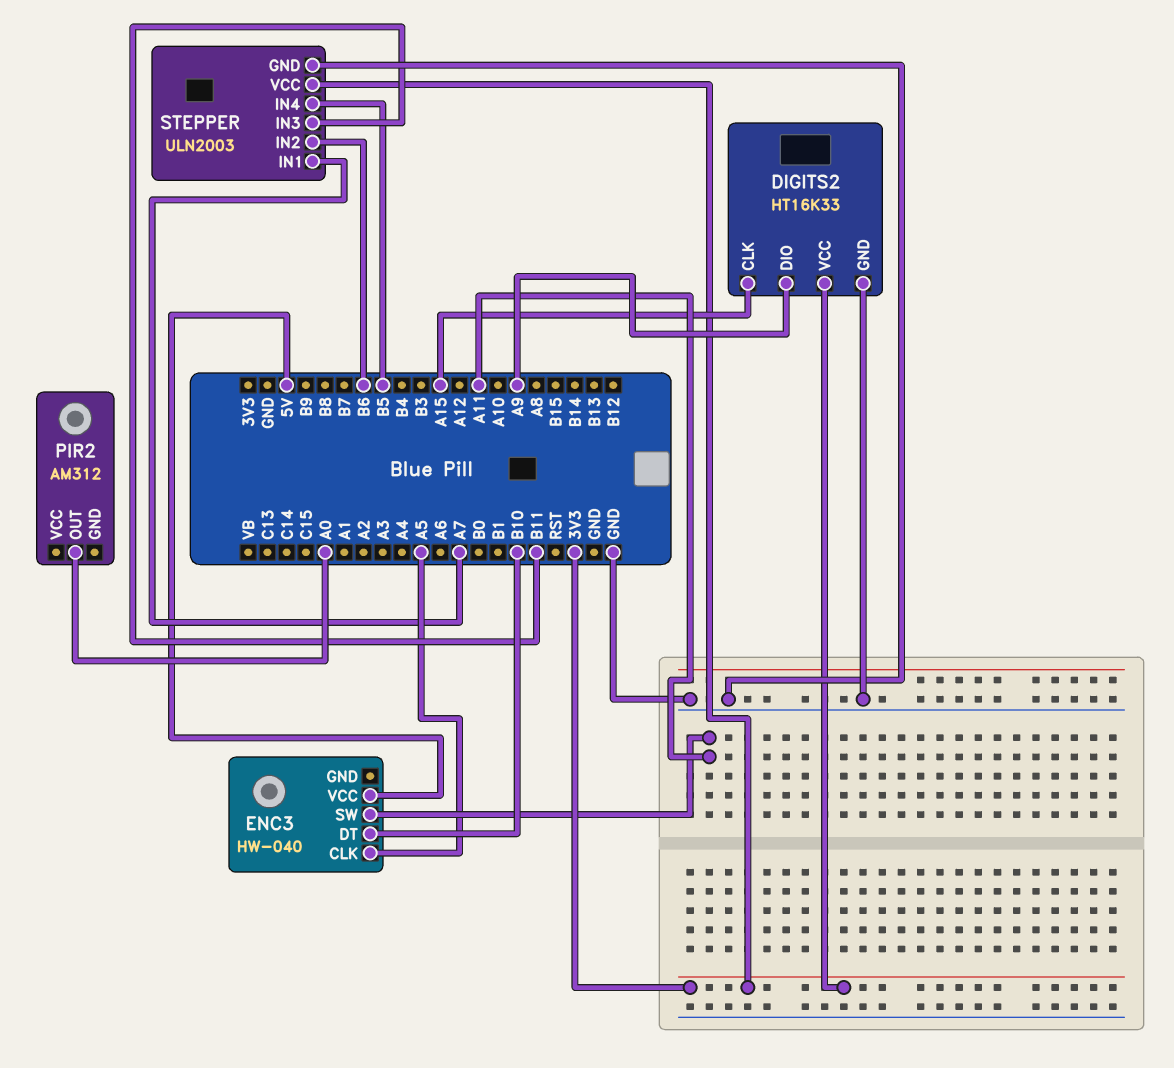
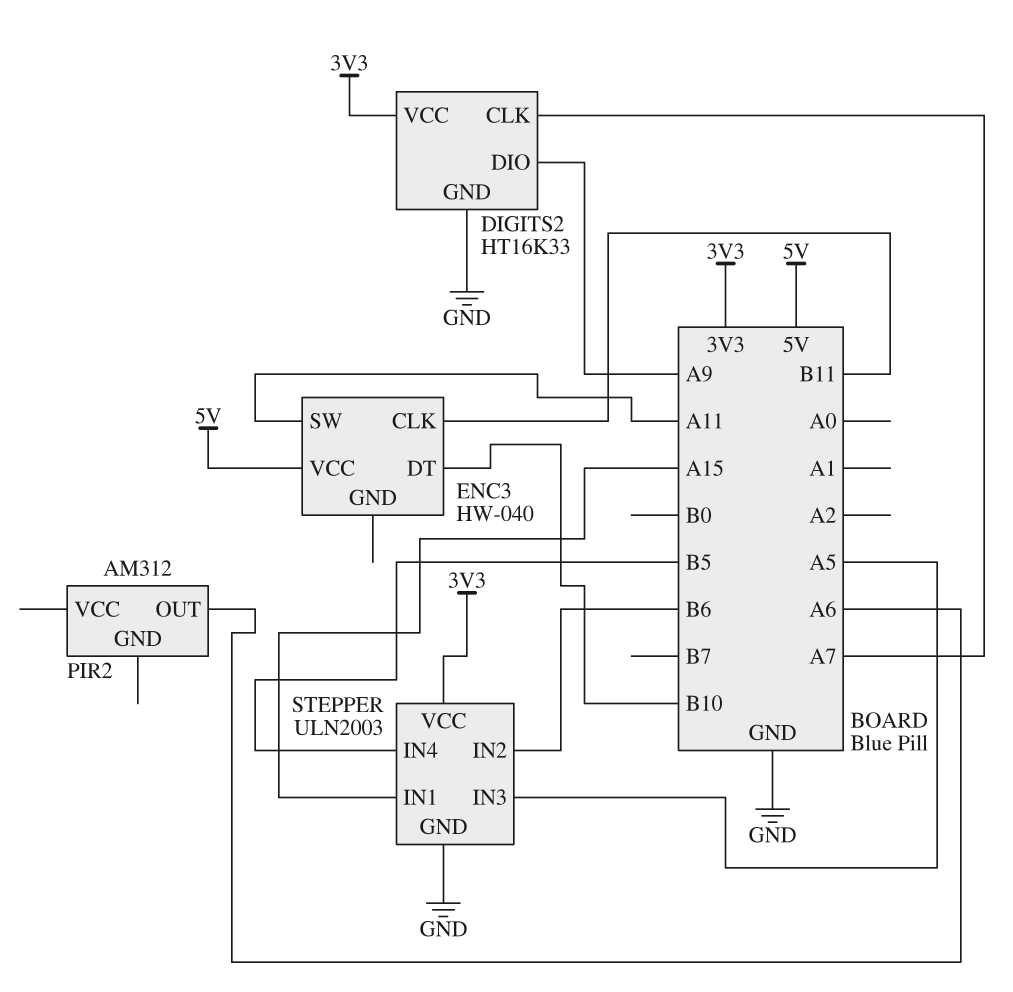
DIGITS2 pin CLK: A15 -> A7
ENC3 pin CLK: A5 -> B11
PIR2 pin OUT: A0 -> A6
STEPPER pin IN1: A7 -> A15
STEPPER pin IN3: B11 -> A5

